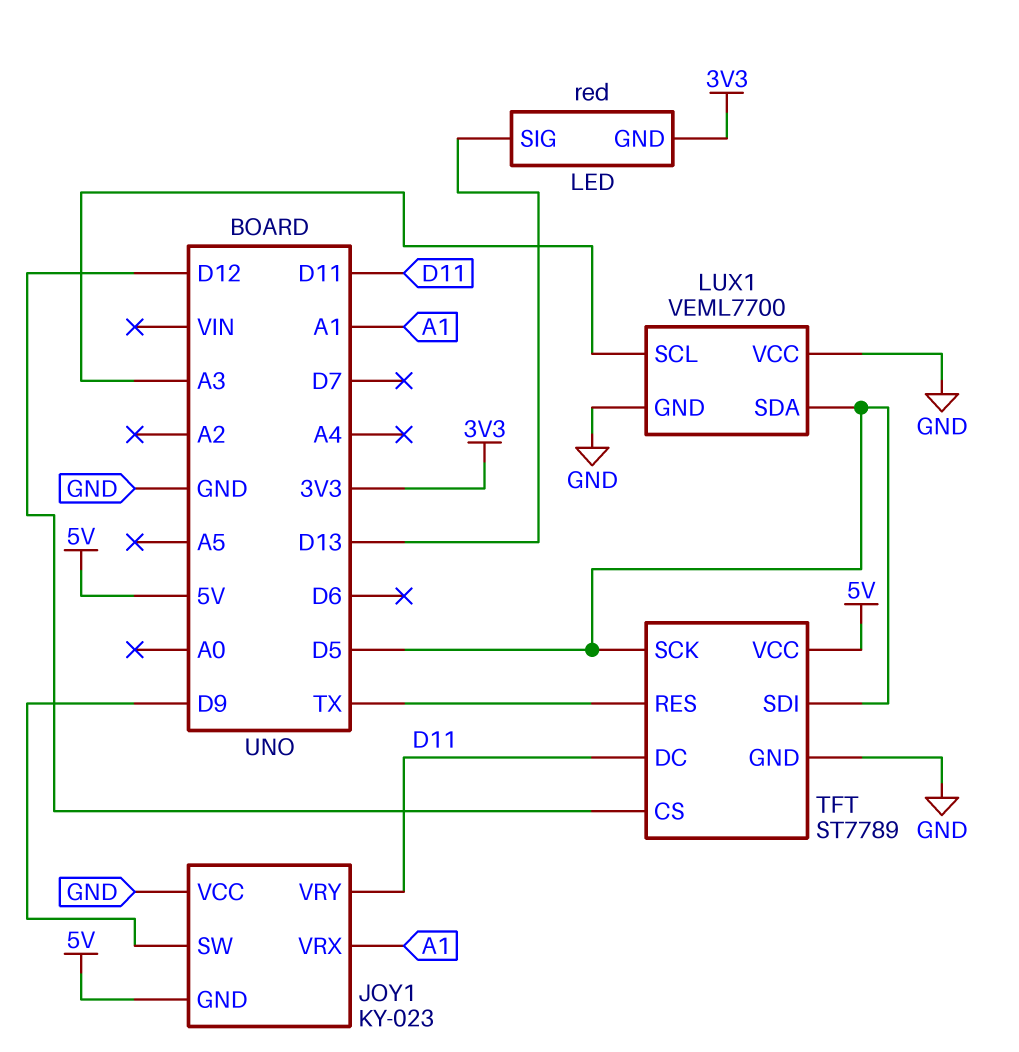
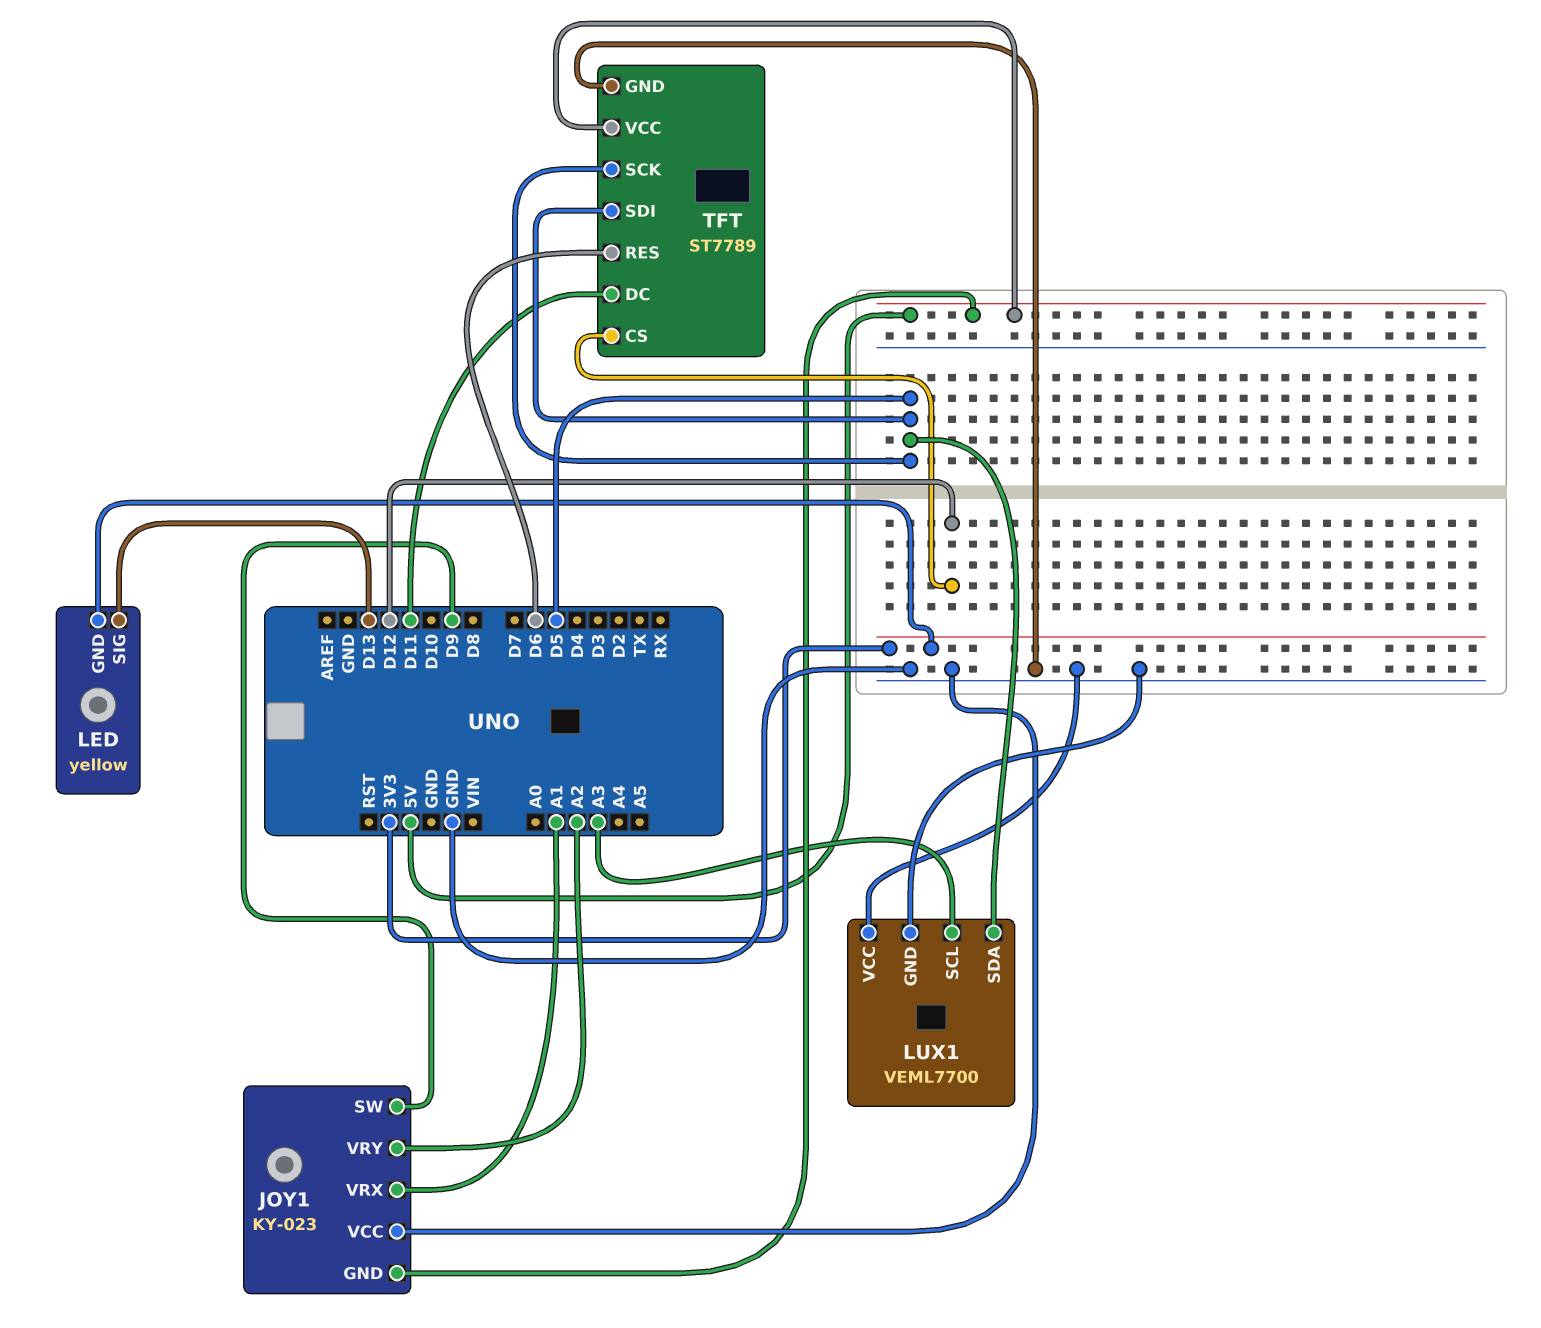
JOY1 pin VRY: D11 -> A2
LED: red -> yellow
TFT pin RES: TX -> D6

